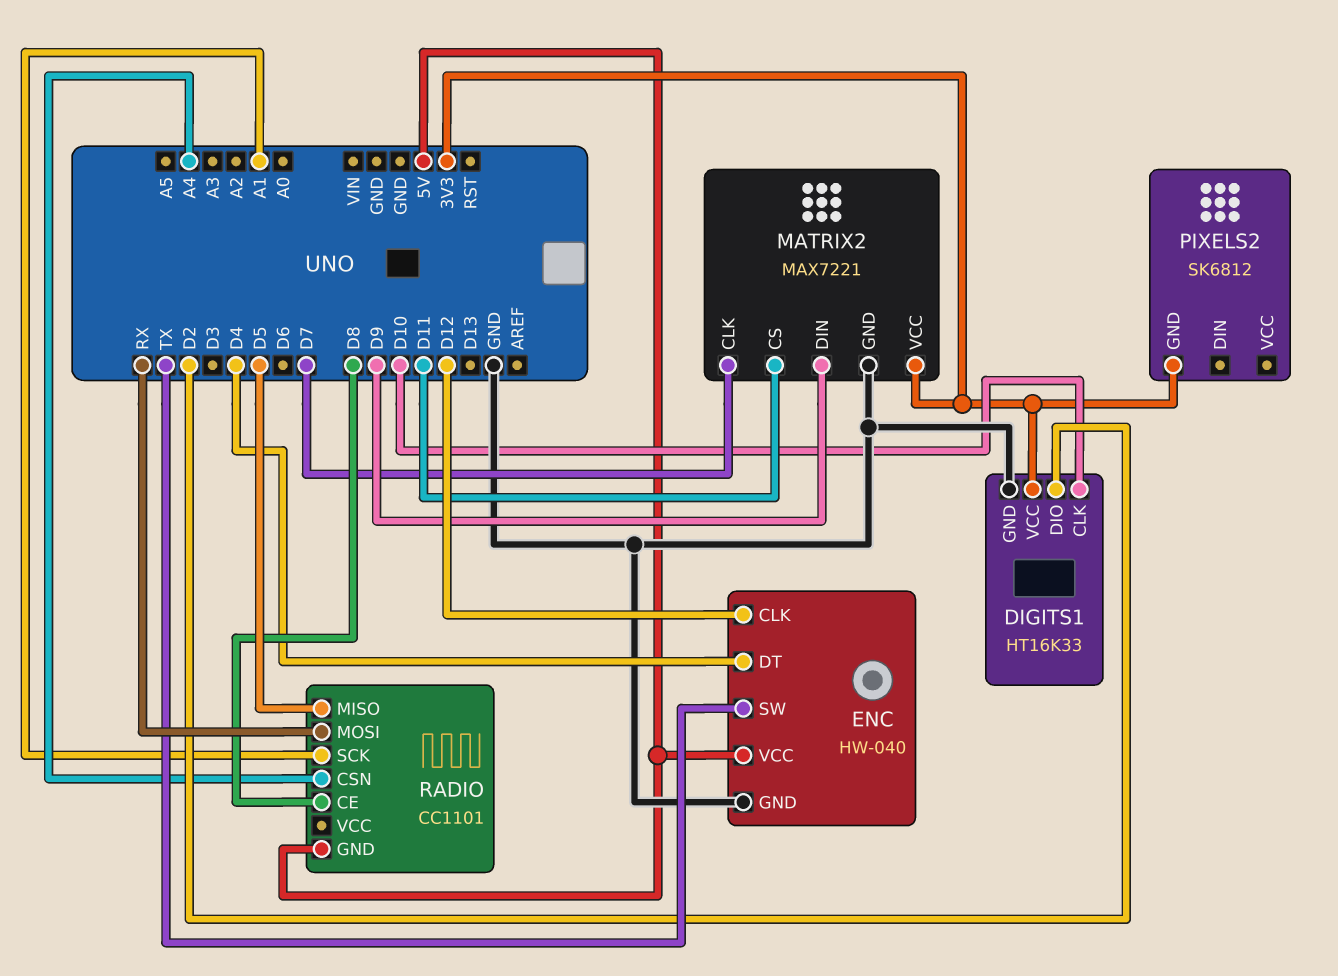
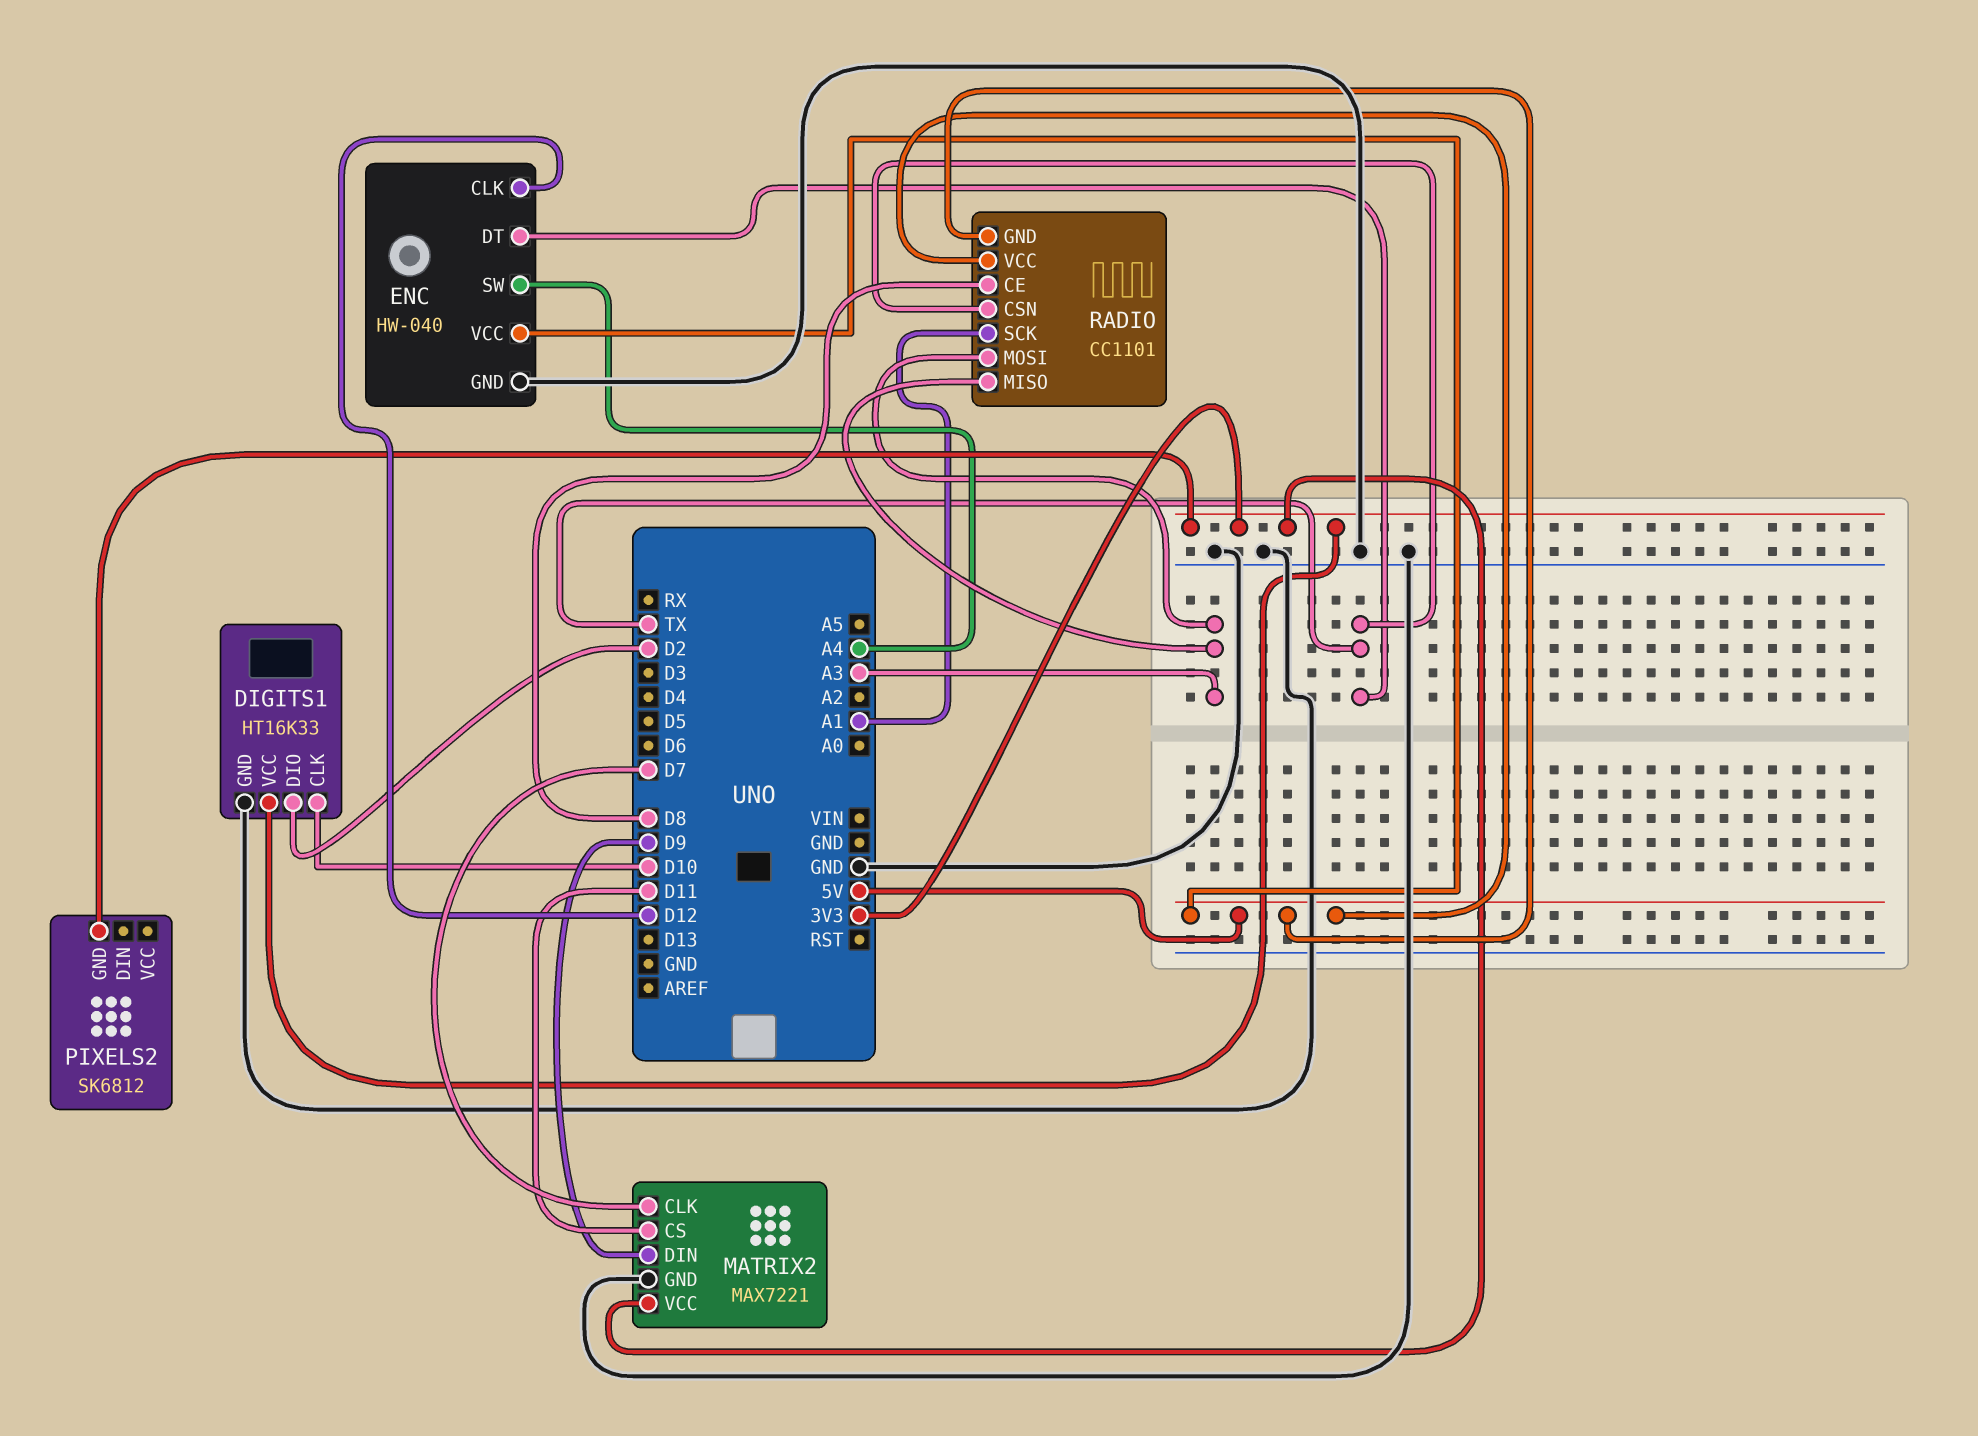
ENC pin DT: D4 -> TX
ENC pin SW: TX -> A4
RADIO pin CSN: A4 -> TX
RADIO pin MISO: D5 -> A3
RADIO pin MOSI: RX -> A3
RADIO pin VCC: none -> 5V

